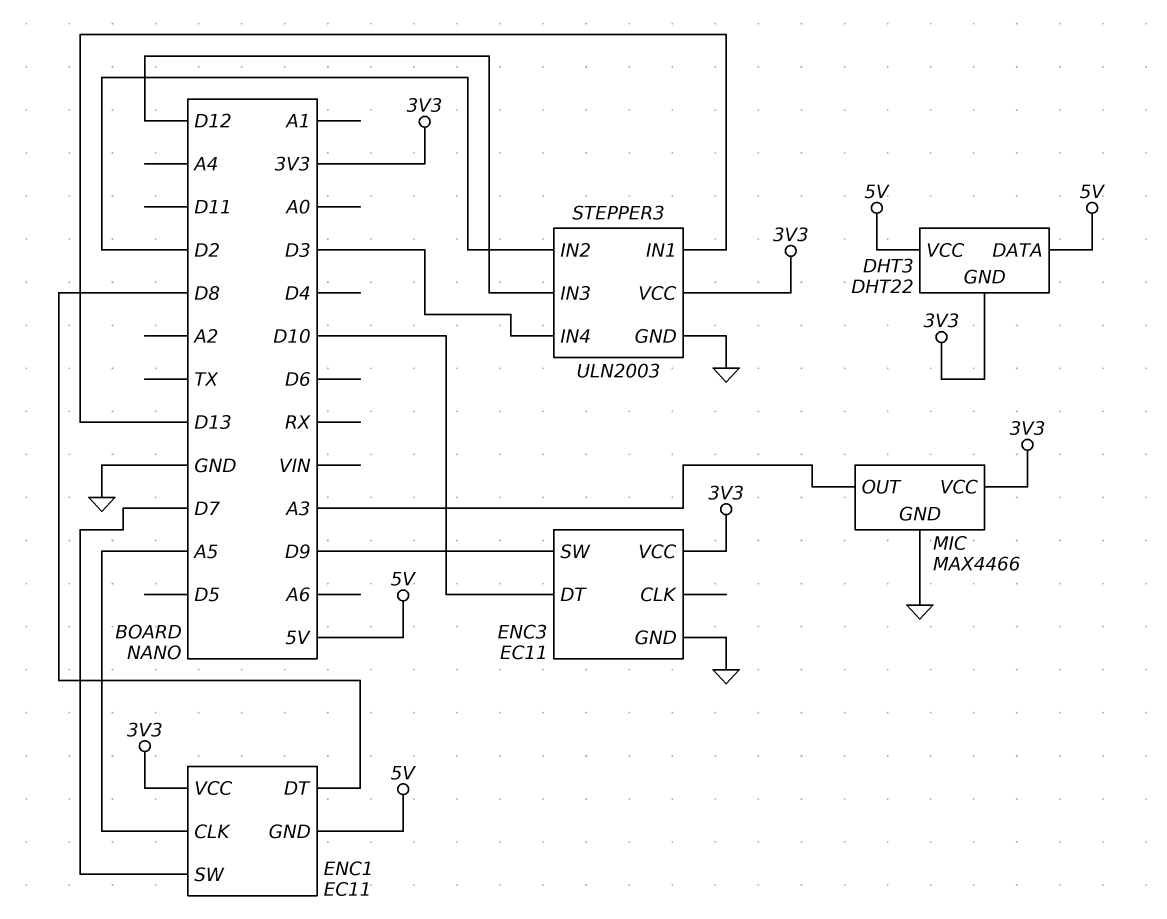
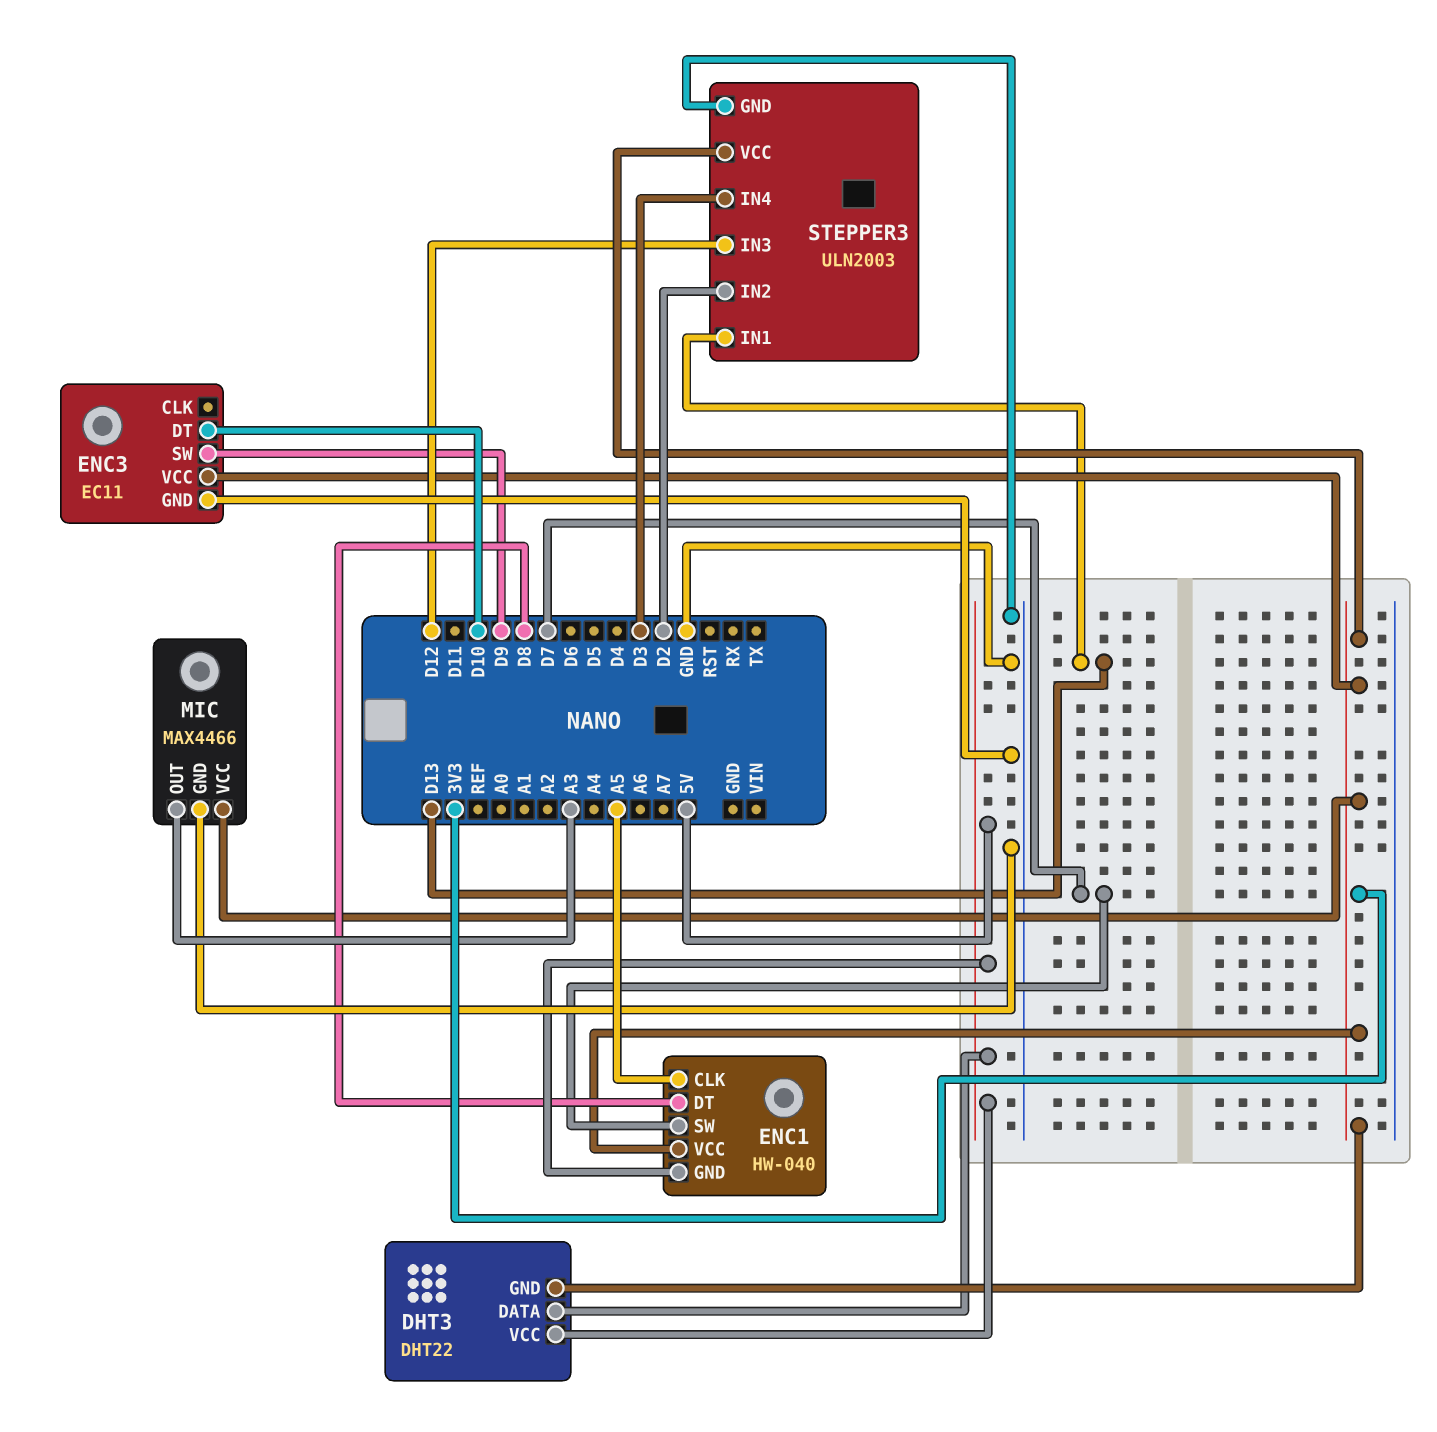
ENC1: EC11 -> HW-040

